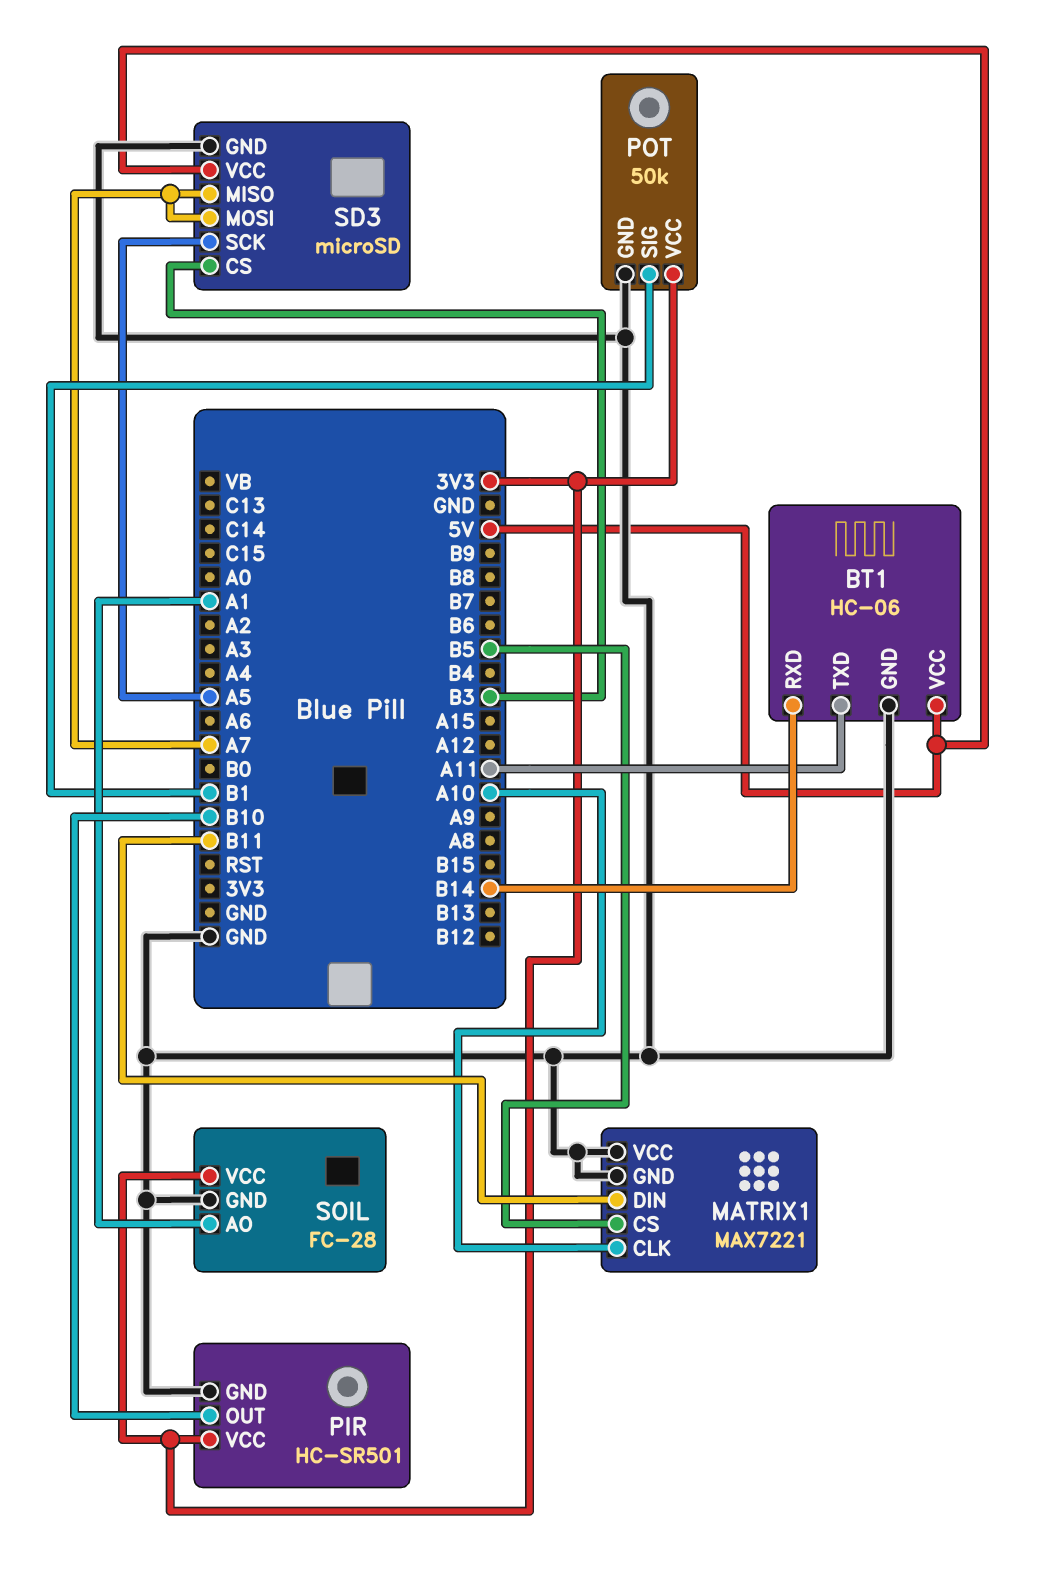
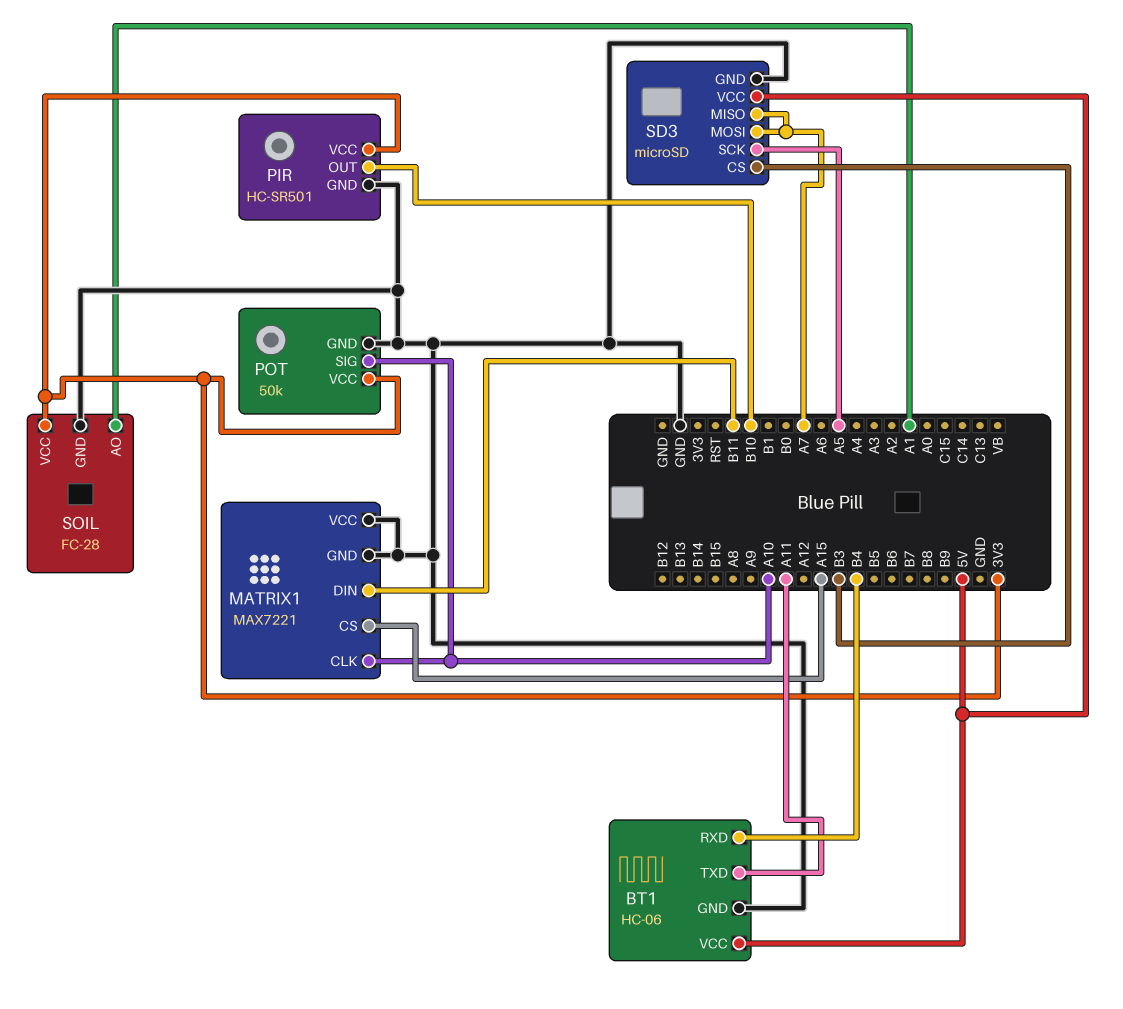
BT1 pin RXD: B14 -> B4
MATRIX1 pin CS: B5 -> A15
POT pin SIG: B1 -> A10

